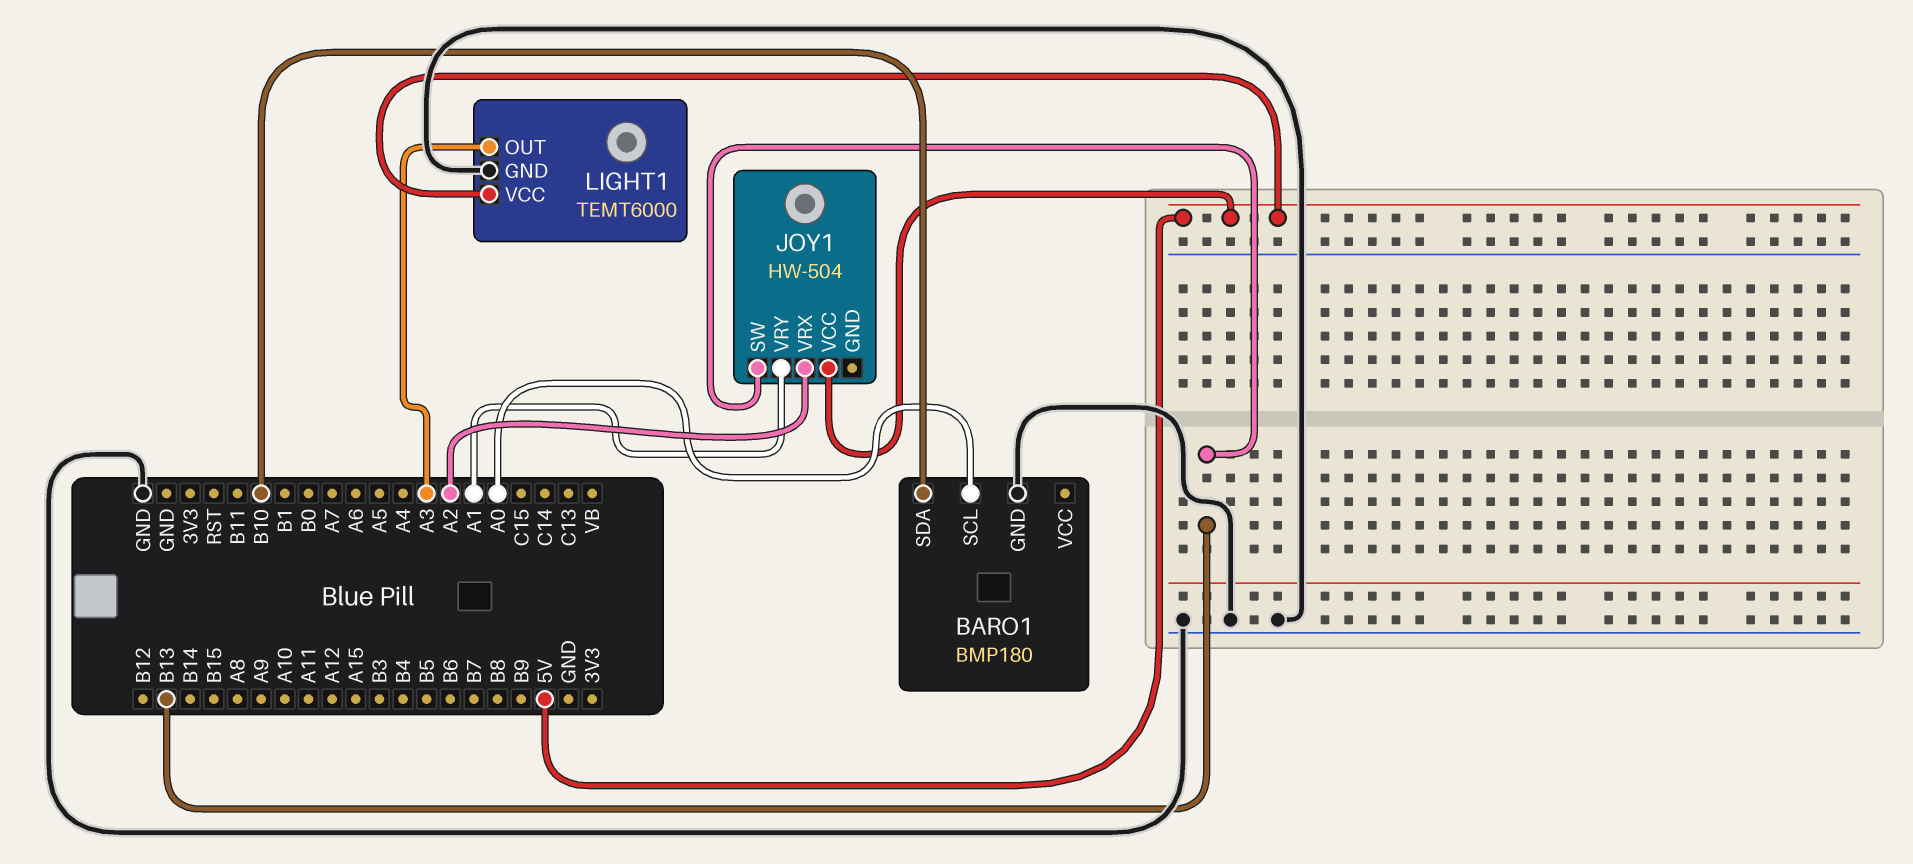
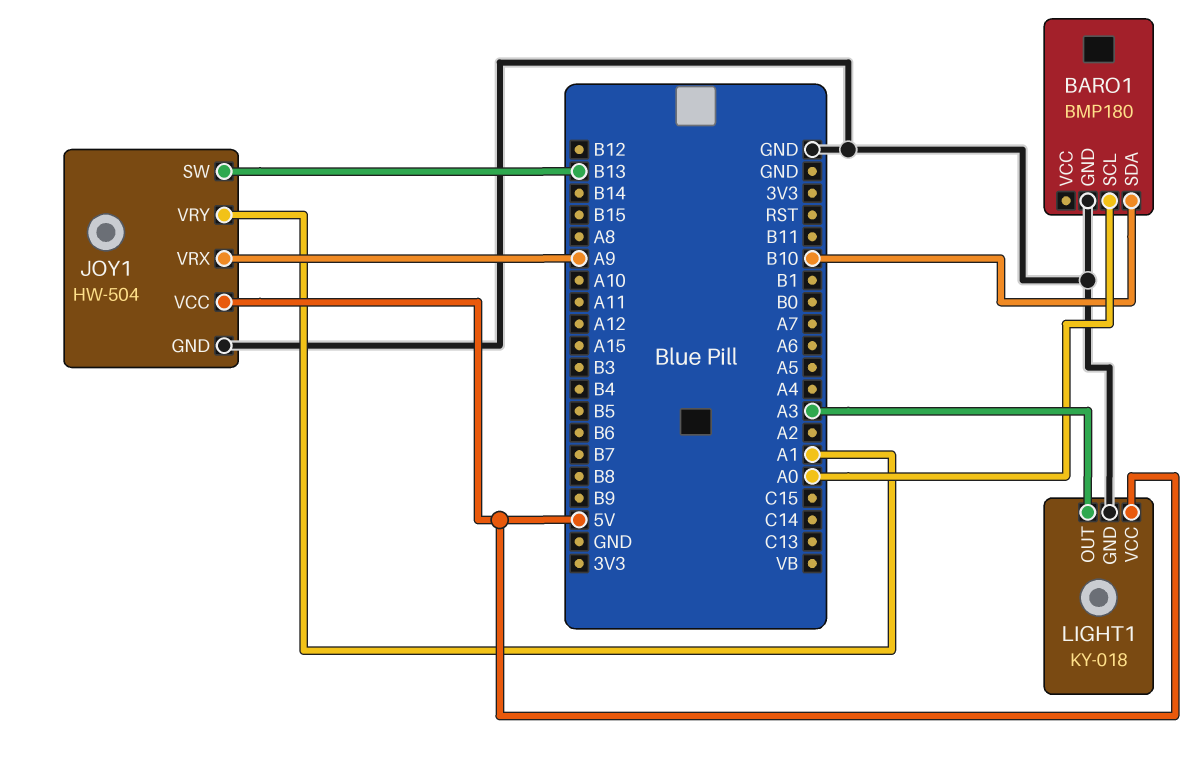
JOY1 pin GND: none -> GND
JOY1 pin VRX: A2 -> A9
LIGHT1: TEMT6000 -> KY-018

